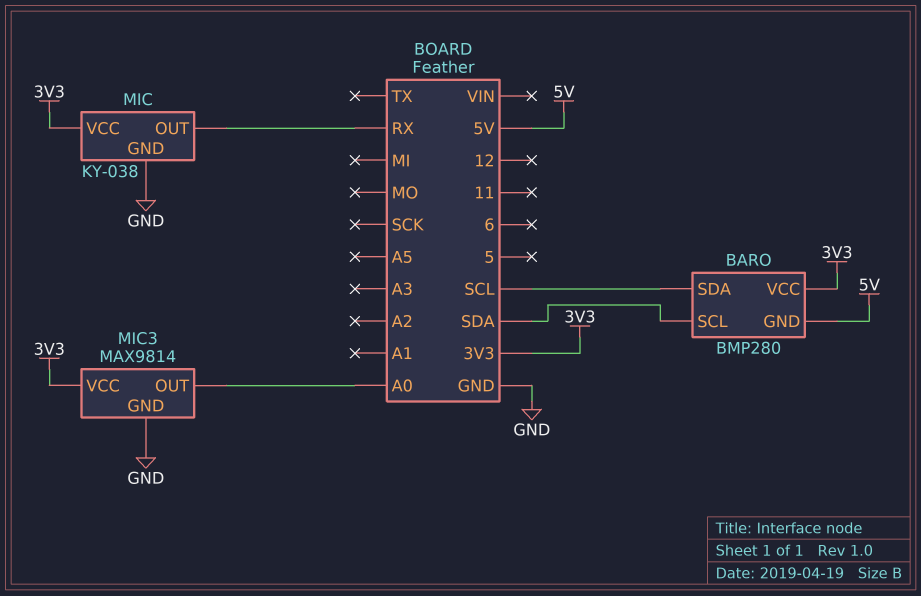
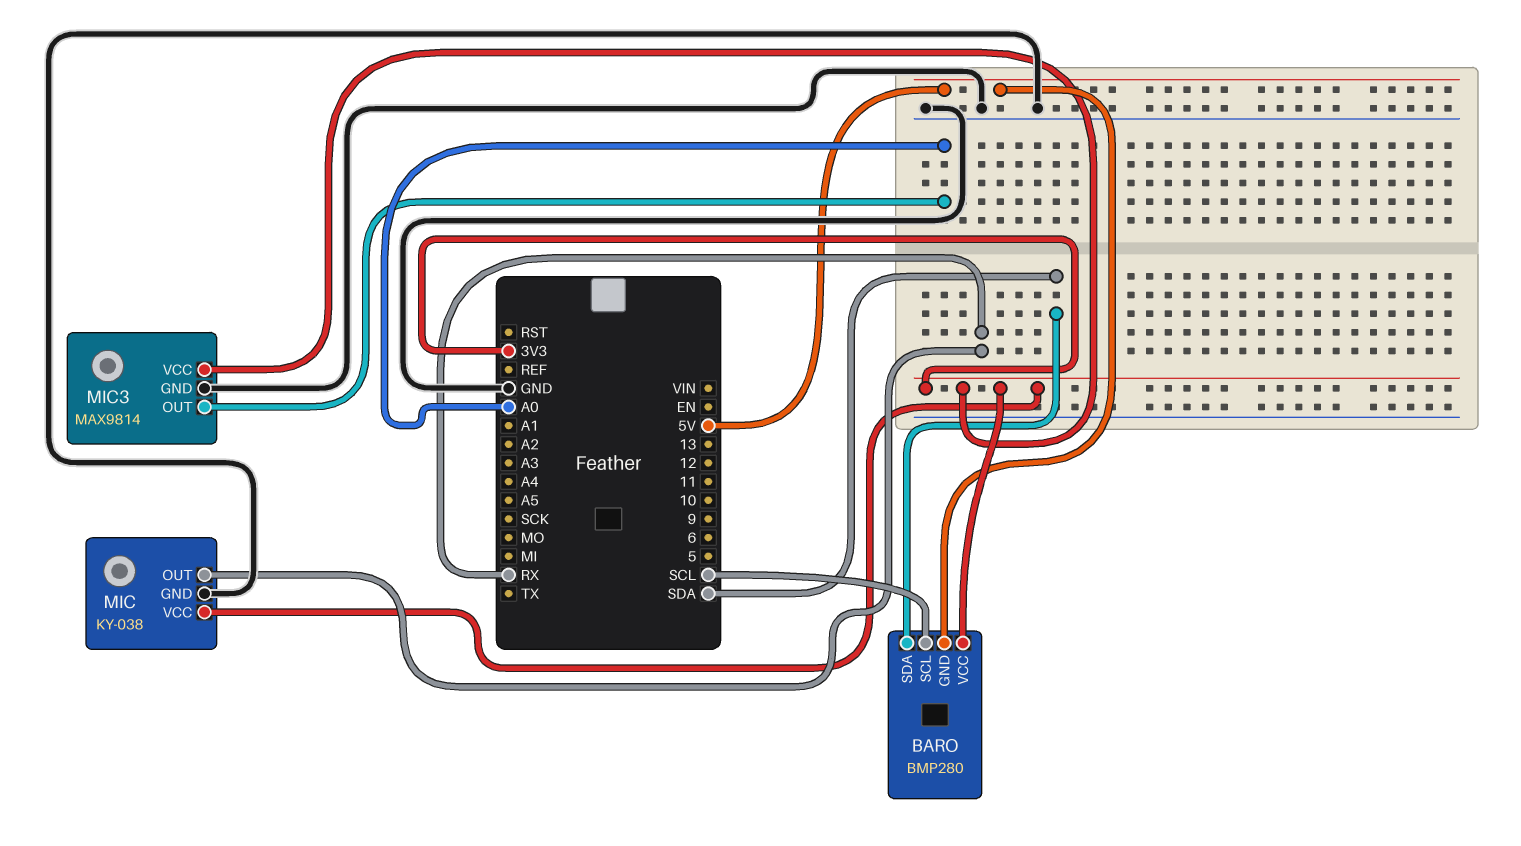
BARO pin SCL: SDA -> SCL
BARO pin SDA: SCL -> SDA

